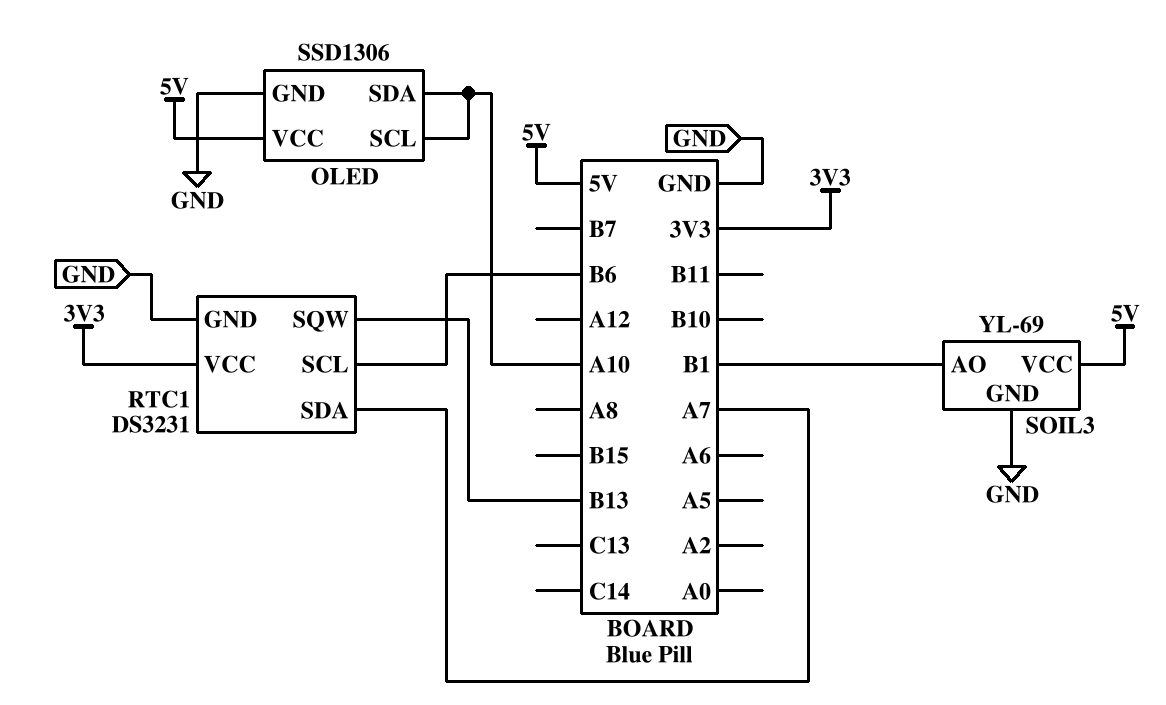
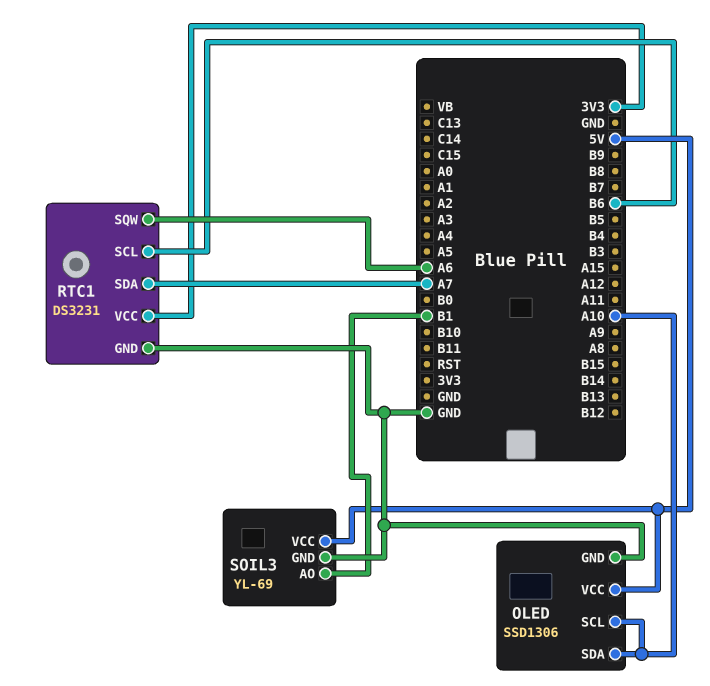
RTC1 pin SQW: B13 -> A6

